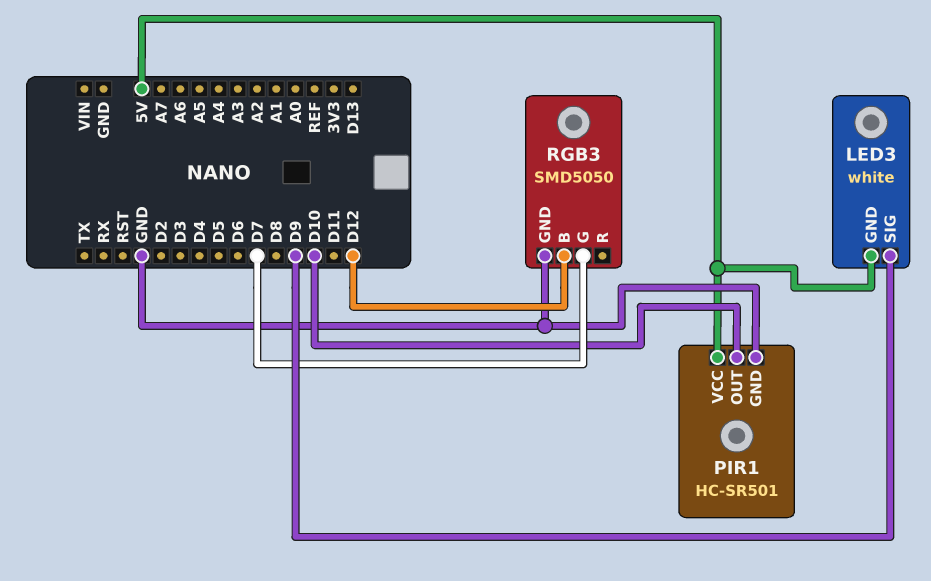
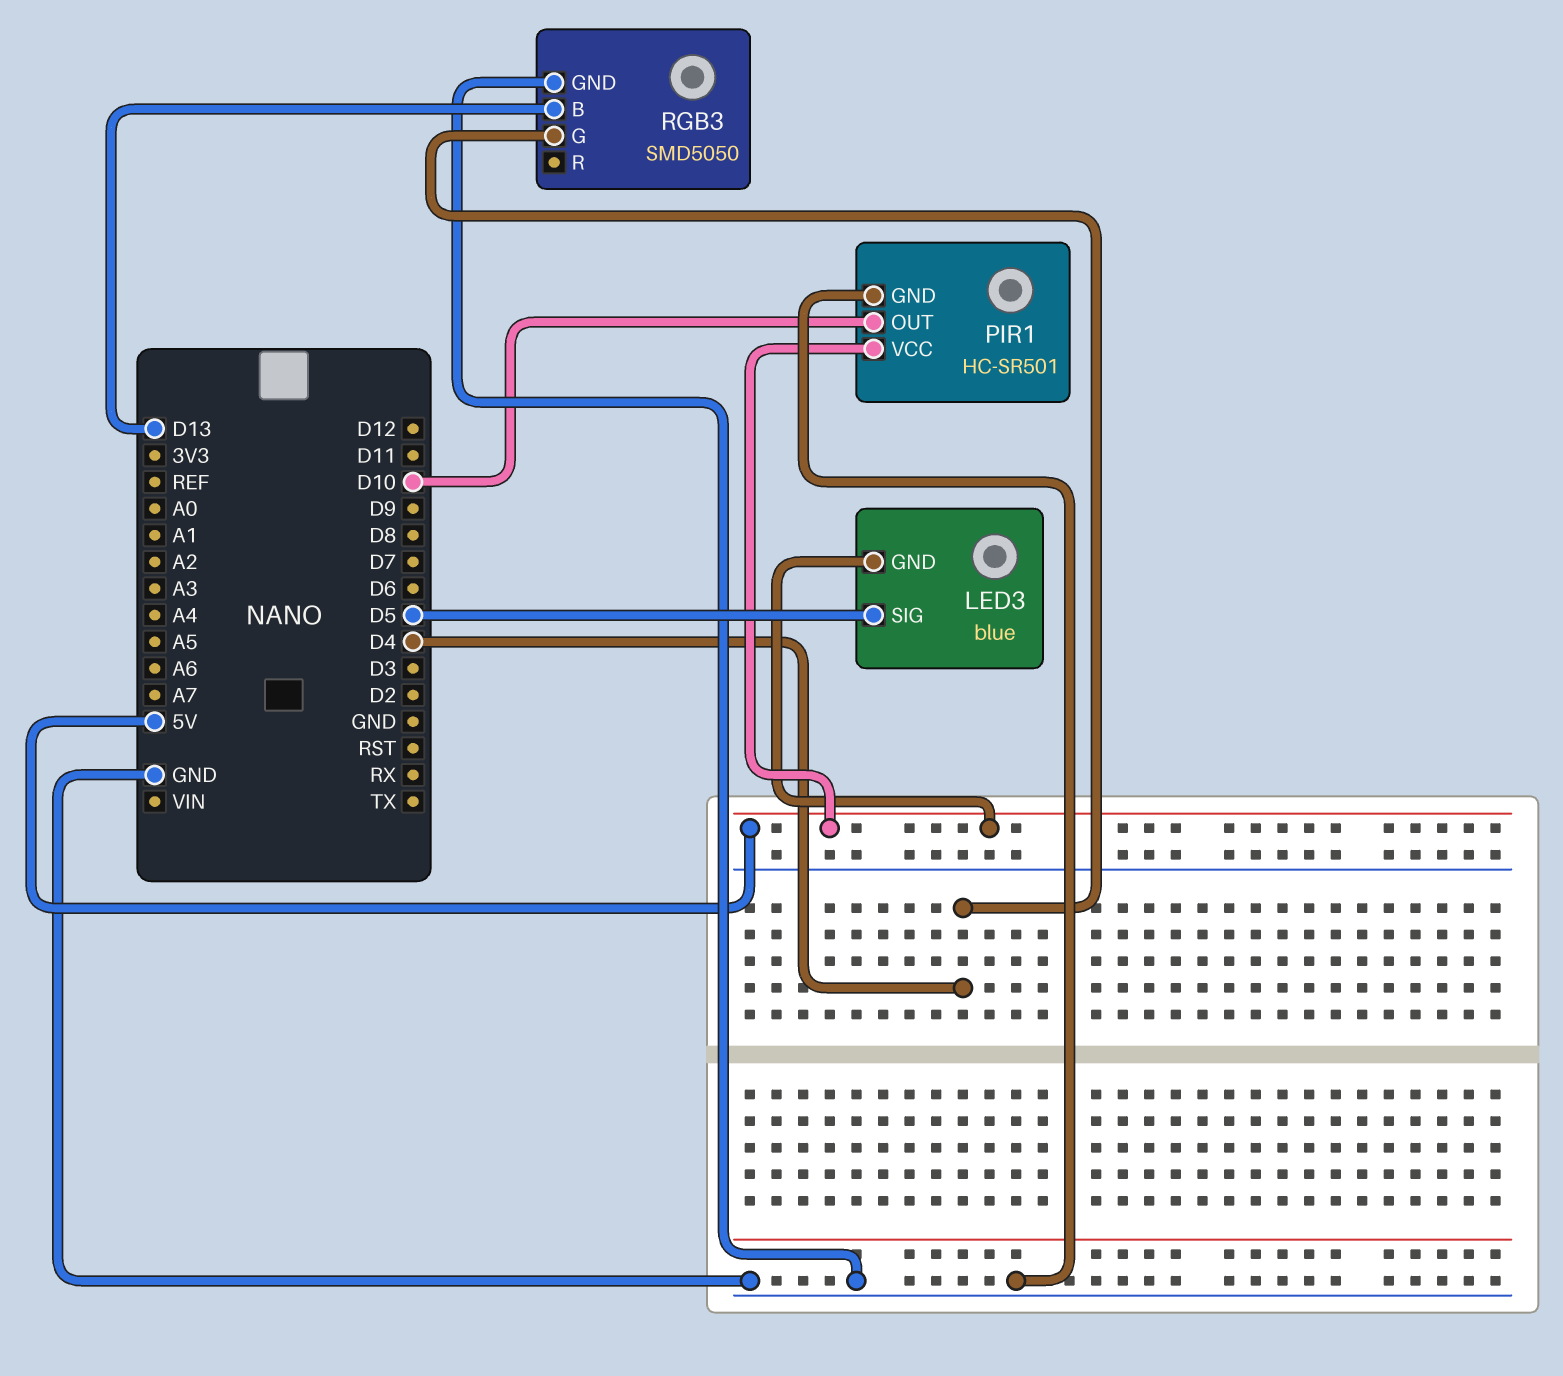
LED3: white -> blue
LED3 pin SIG: D9 -> D5
RGB3 pin B: D12 -> D13
RGB3 pin G: D7 -> D4

